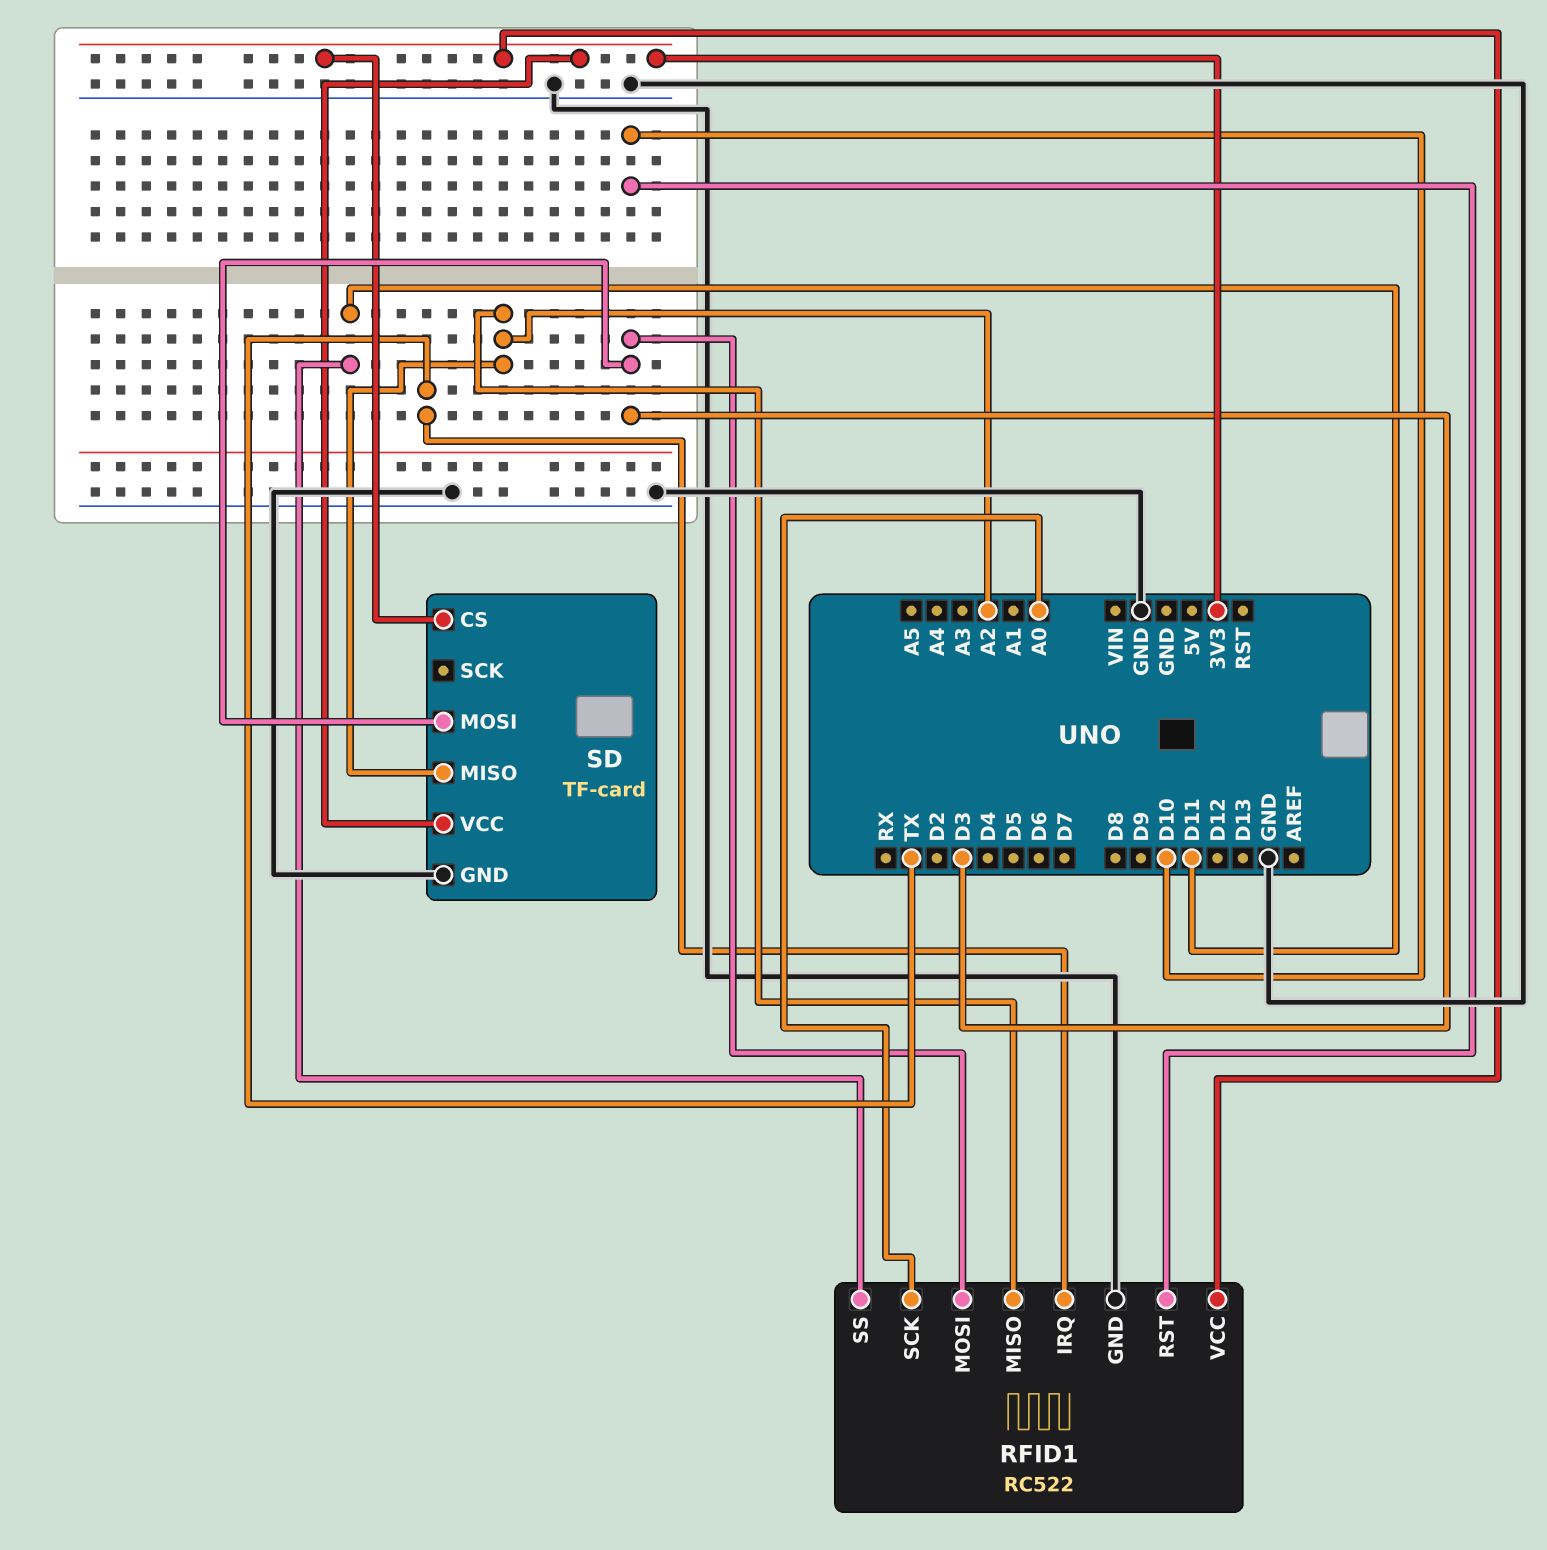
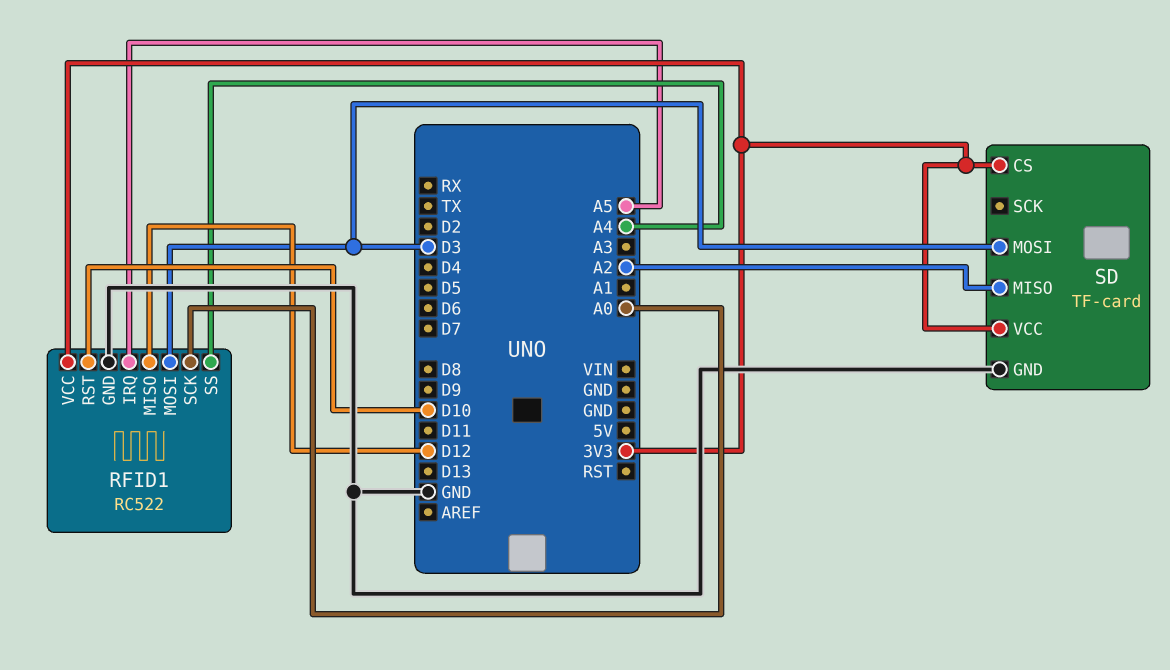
RFID1 pin IRQ: TX -> A5
RFID1 pin MISO: A2 -> D12
RFID1 pin SS: D11 -> A4

